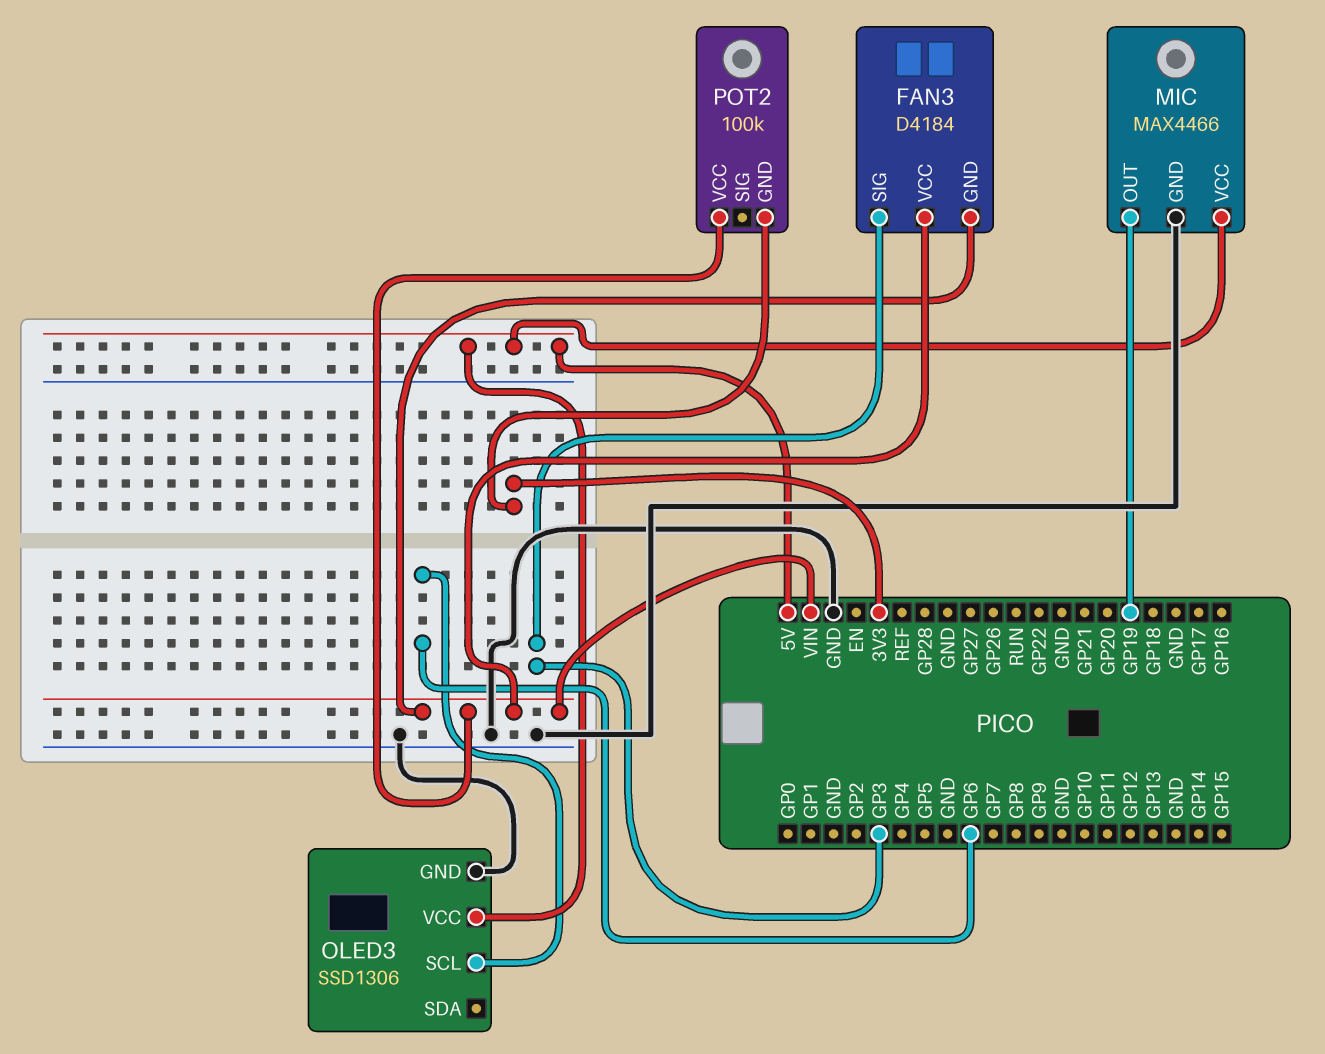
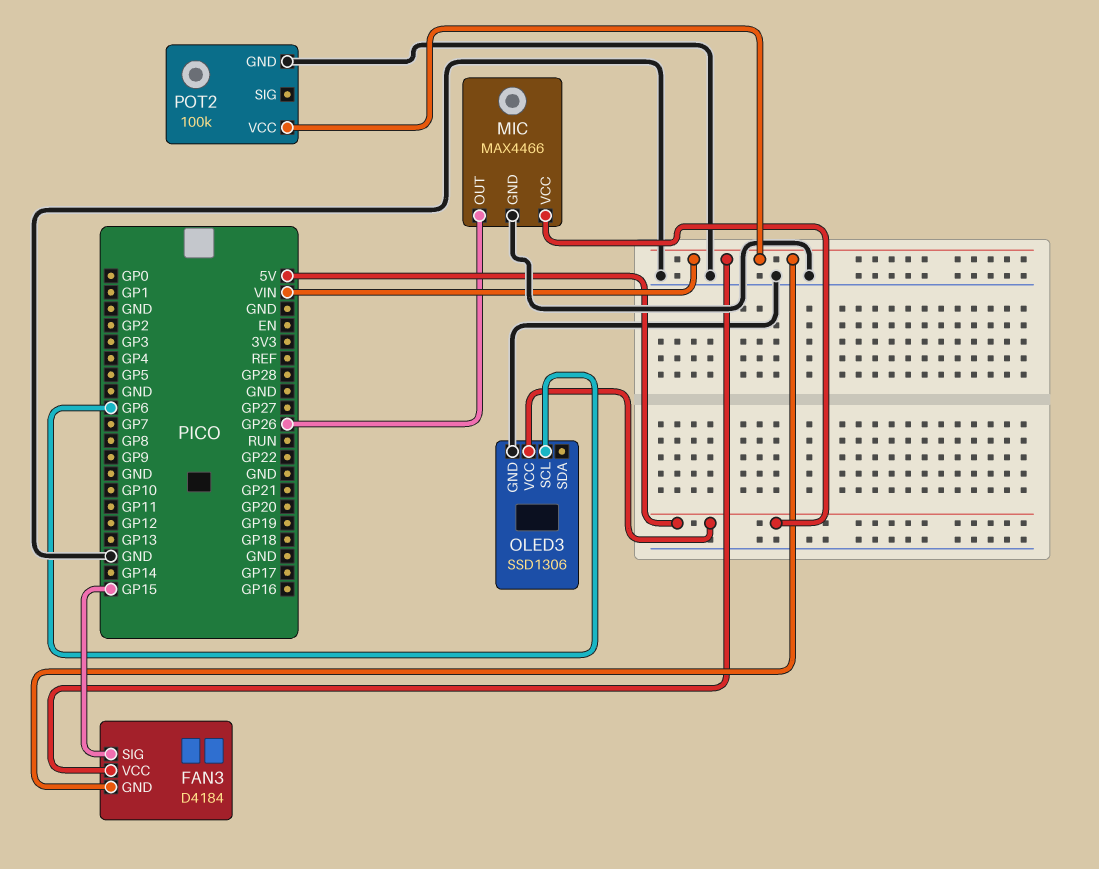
FAN3 pin SIG: GP3 -> GP15
MIC pin OUT: GP19 -> GP26
POT2 pin GND: 3V3 -> GND

